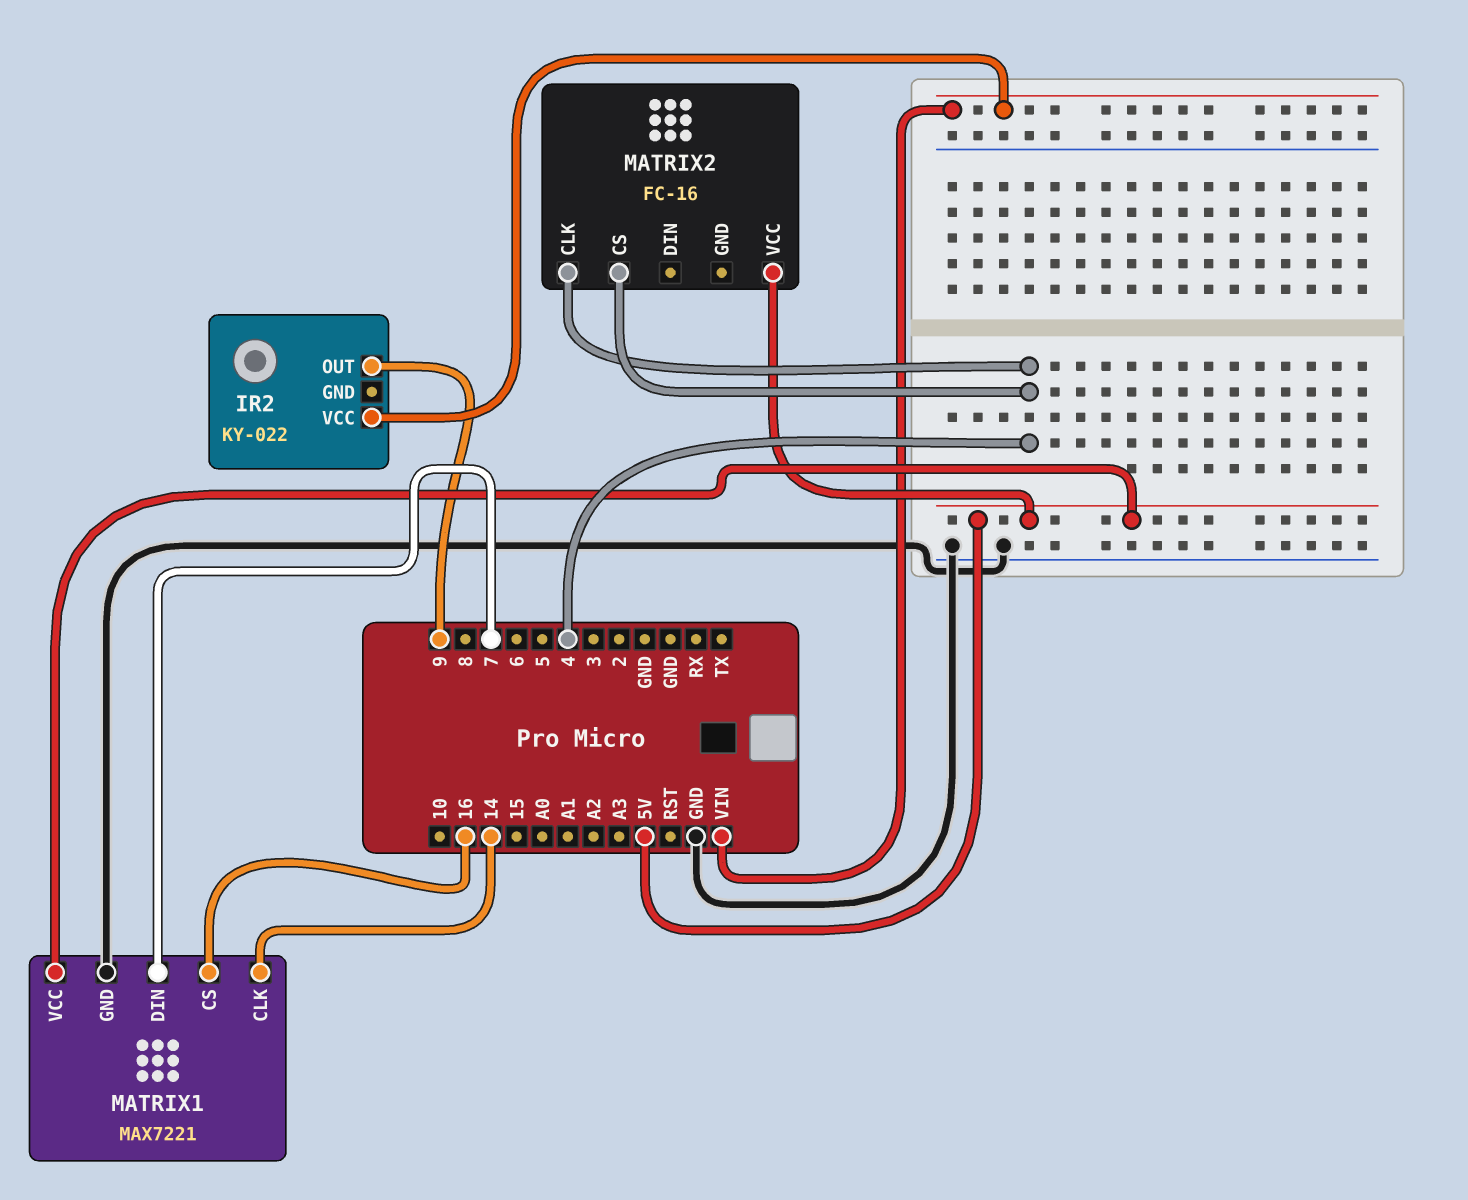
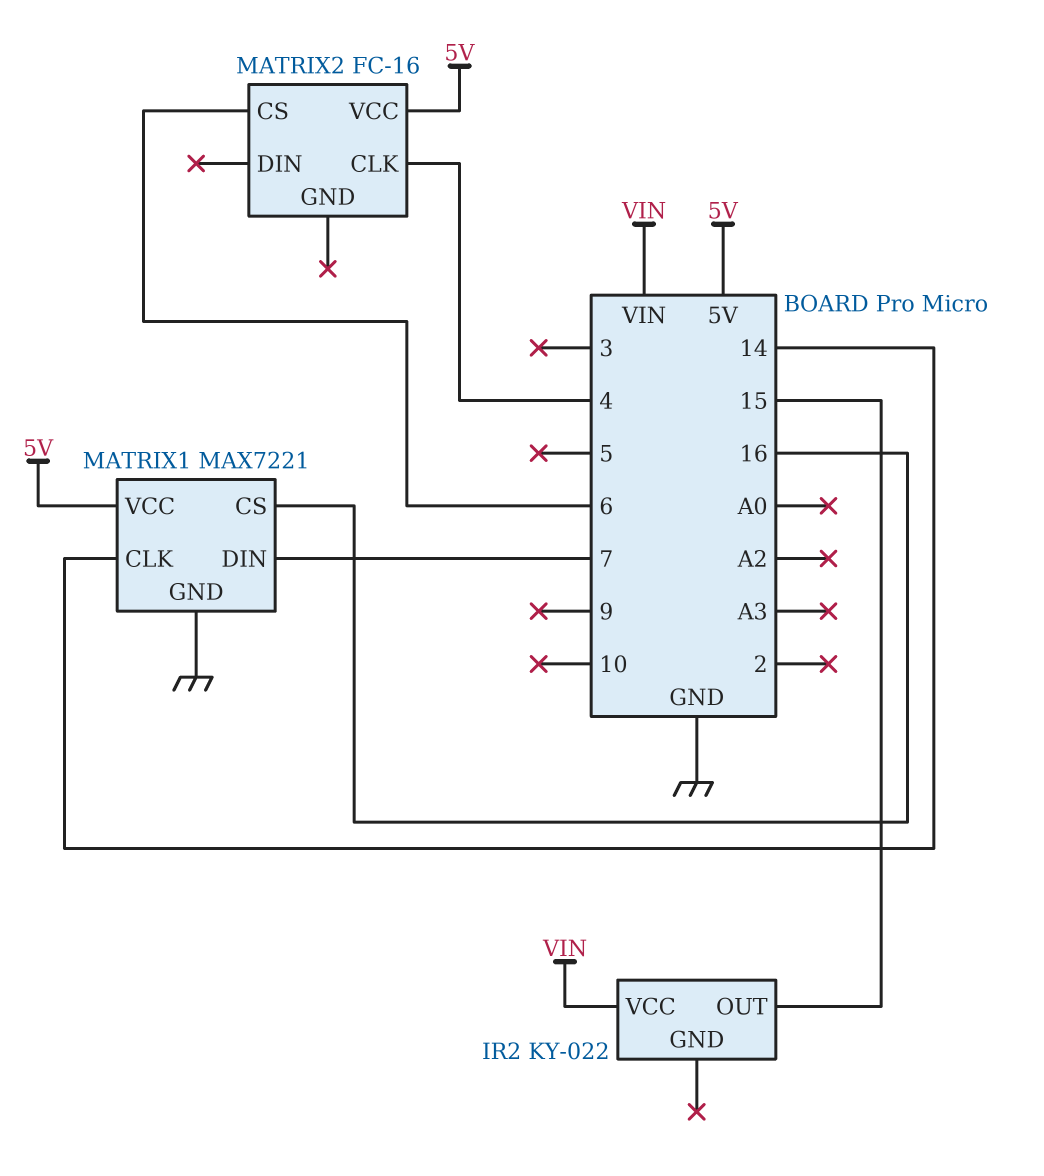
IR2 pin OUT: 9 -> 15
MATRIX2 pin CS: 4 -> 6

